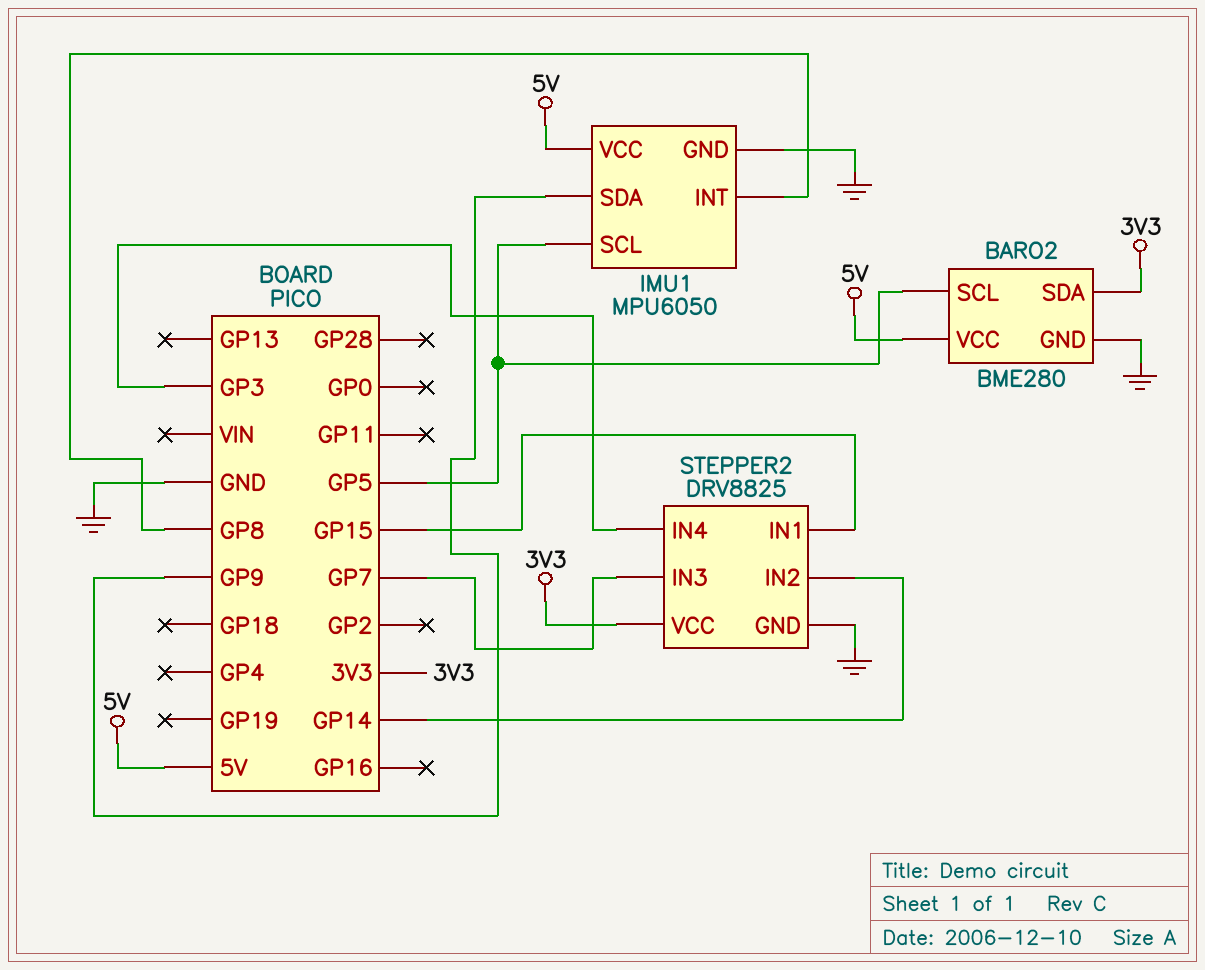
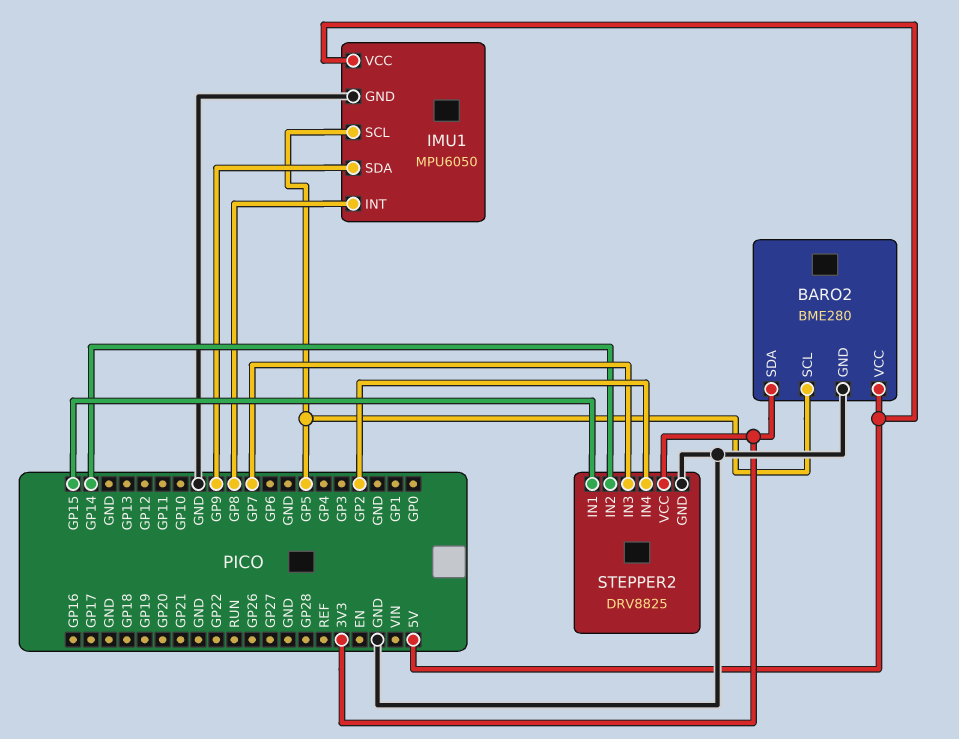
STEPPER2 pin IN4: GP3 -> GP2

